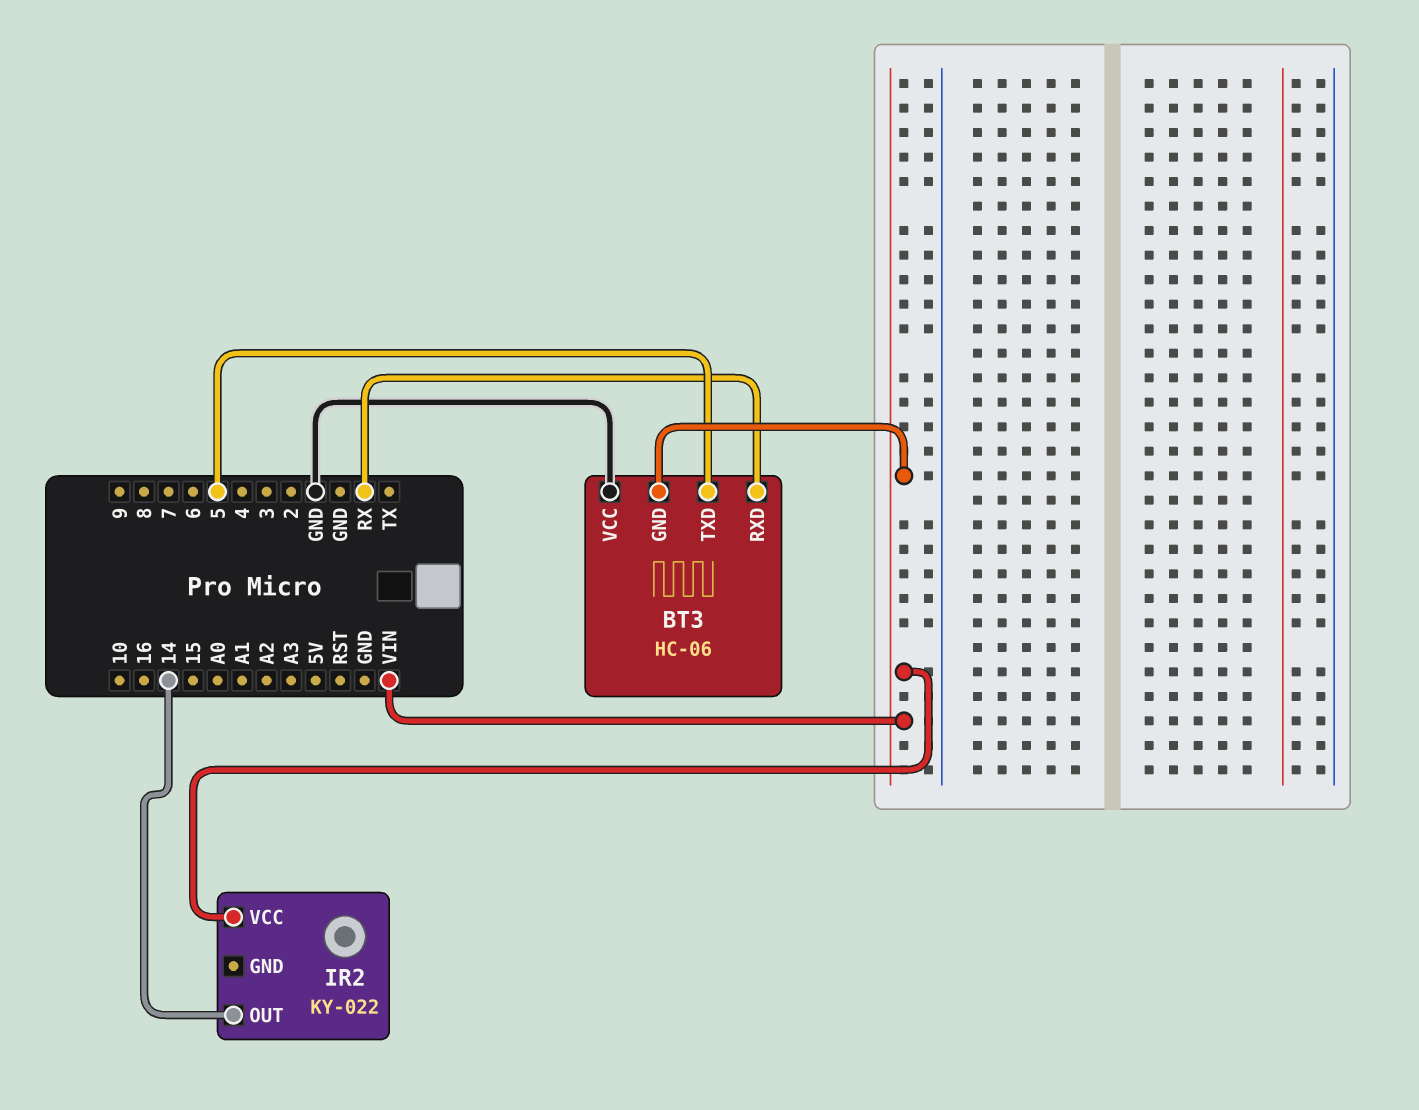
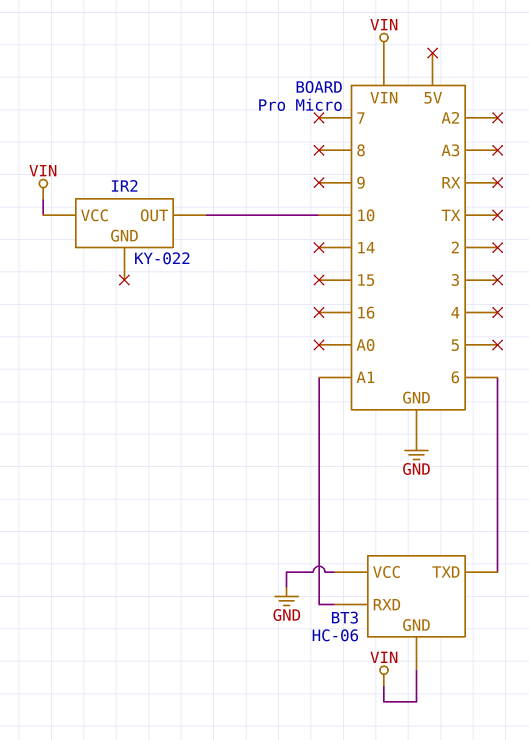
BT3 pin RXD: RX -> A1
BT3 pin TXD: 5 -> 6
IR2 pin OUT: 14 -> 10

